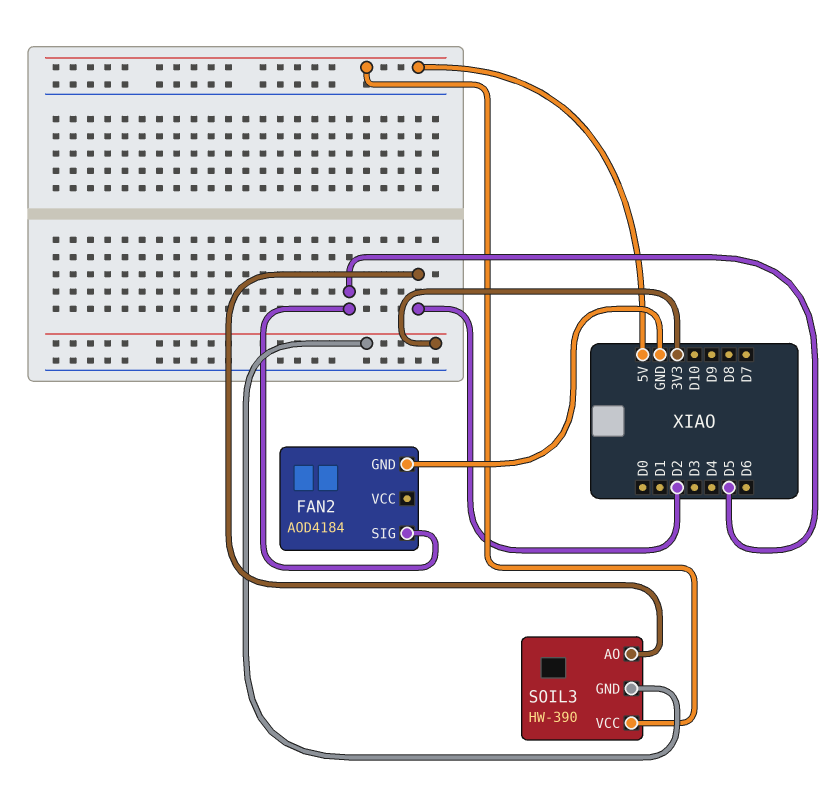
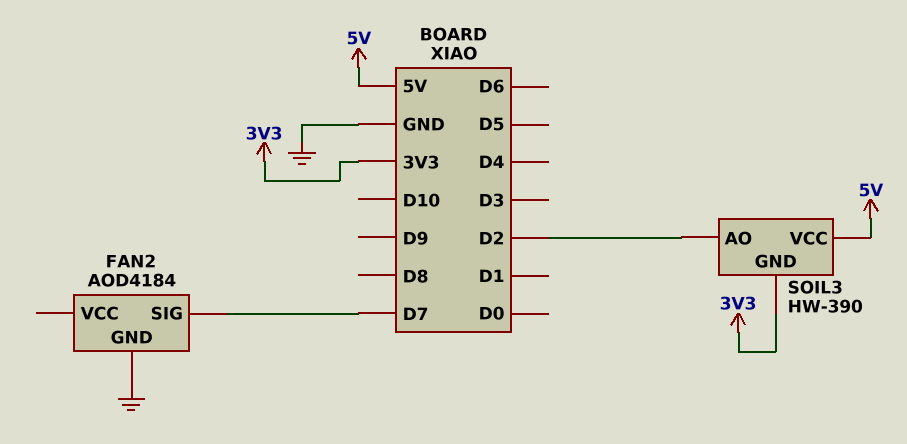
FAN2 pin SIG: D5 -> D7

